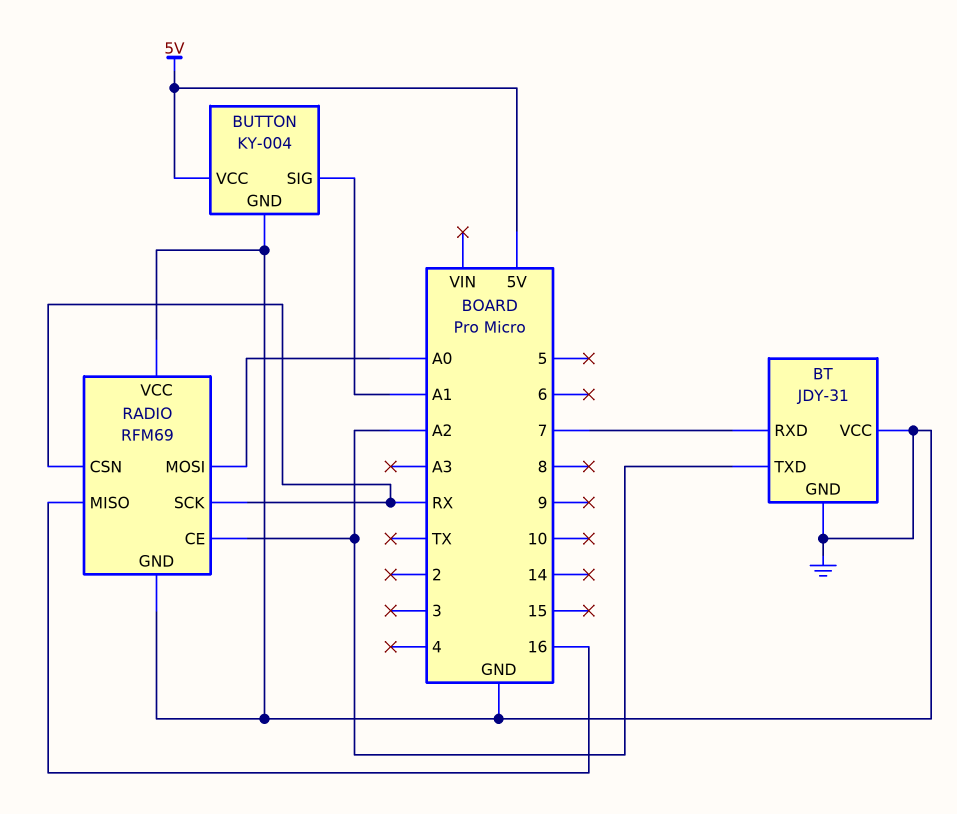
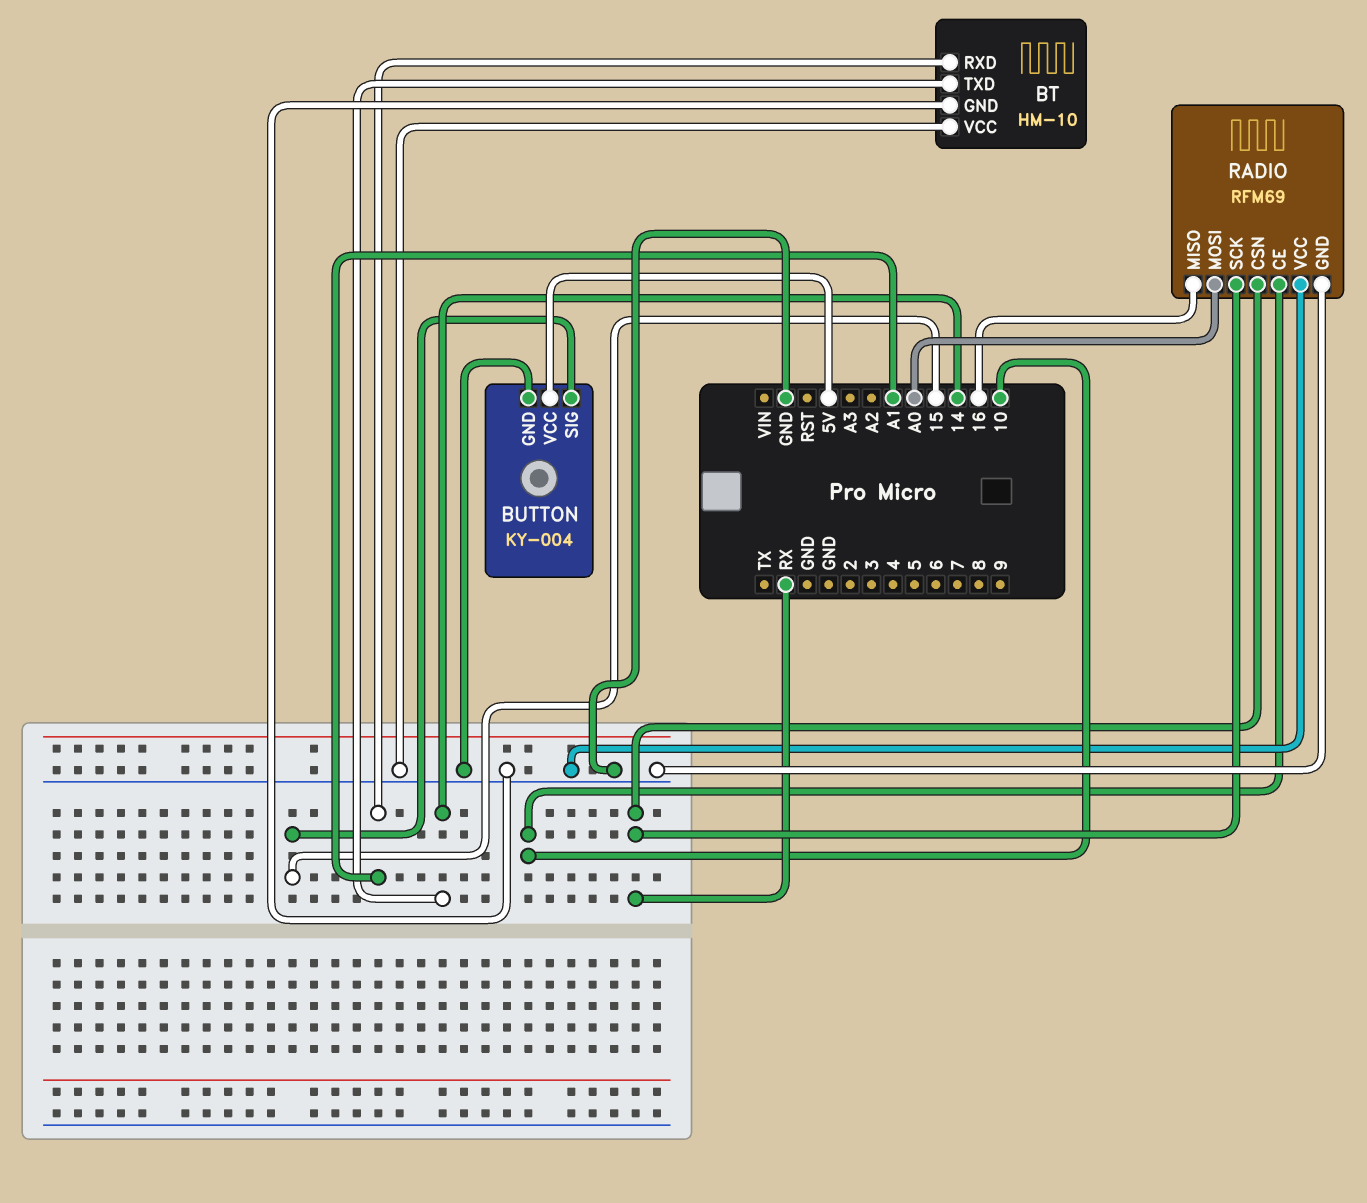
BT: JDY-31 -> HM-10
BT pin RXD: 7 -> A1
BT pin TXD: A2 -> 14
BUTTON pin SIG: A1 -> 15
RADIO pin CE: A2 -> 10

